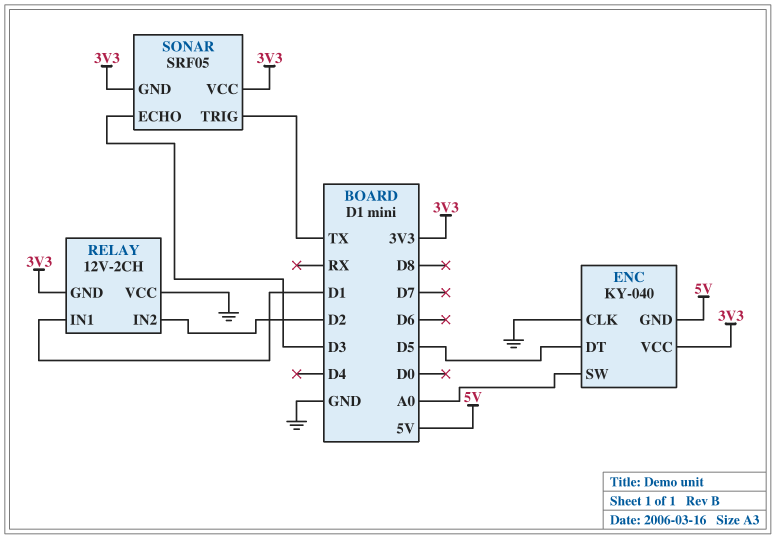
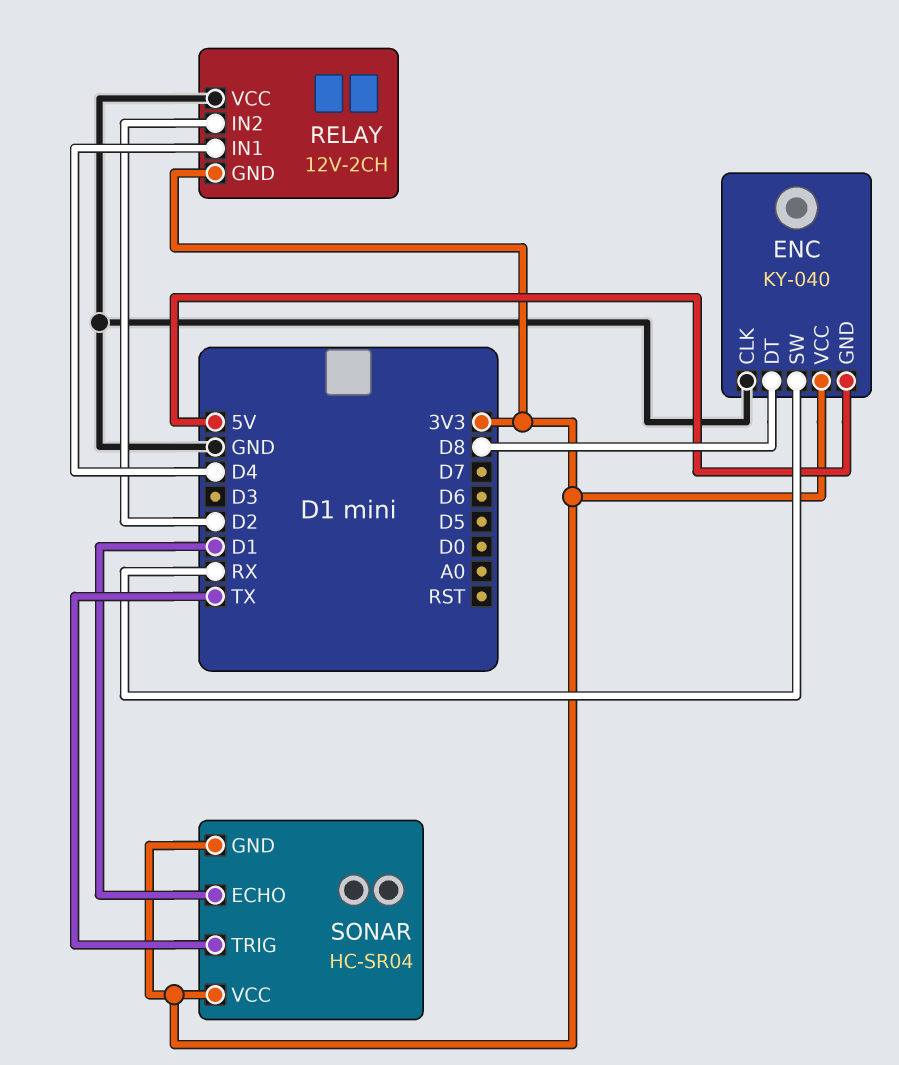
ENC pin DT: D5 -> D8
ENC pin SW: A0 -> RX
RELAY pin IN1: D1 -> D4
SONAR: SRF05 -> HC-SR04
SONAR pin ECHO: D3 -> D1

